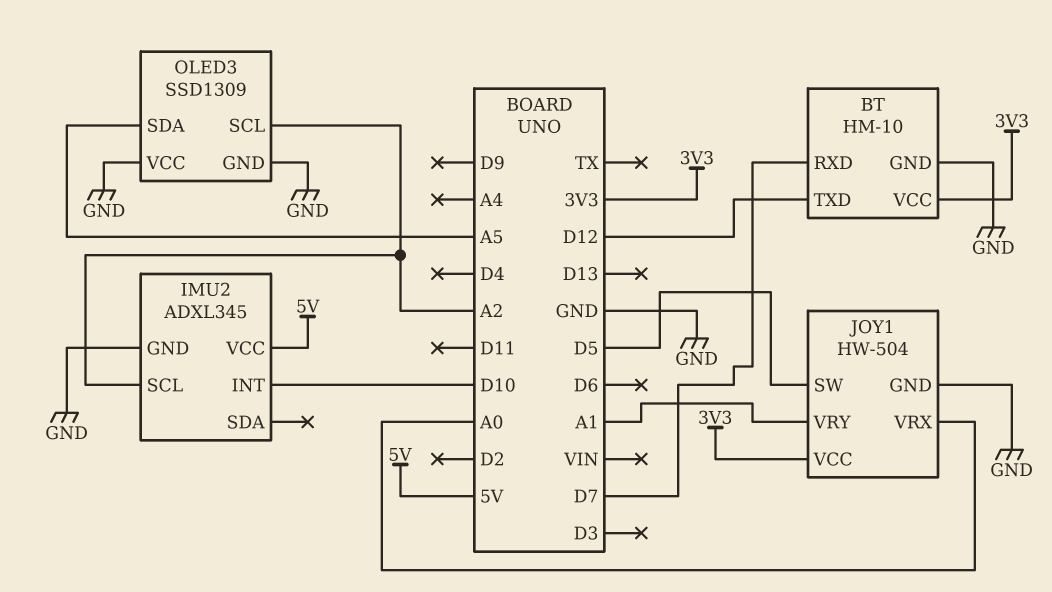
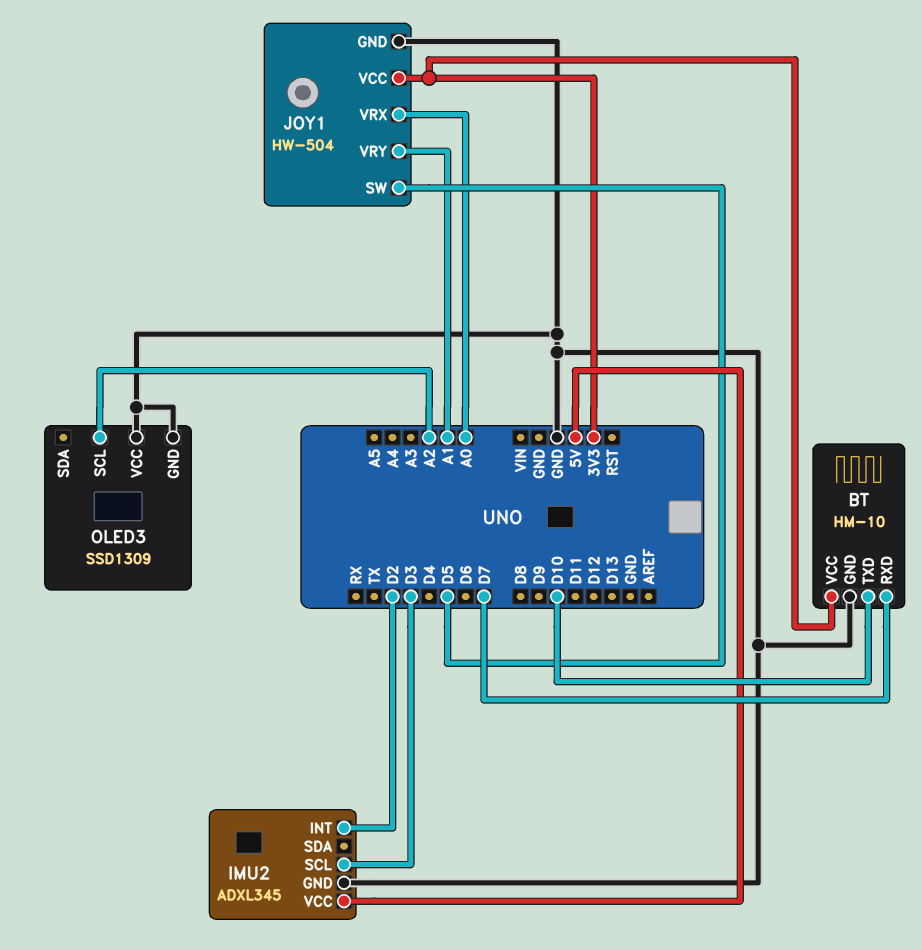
BT pin TXD: D12 -> D10
IMU2 pin INT: D10 -> D2
IMU2 pin SCL: A2 -> D3
OLED3 pin SDA: A5 -> none

